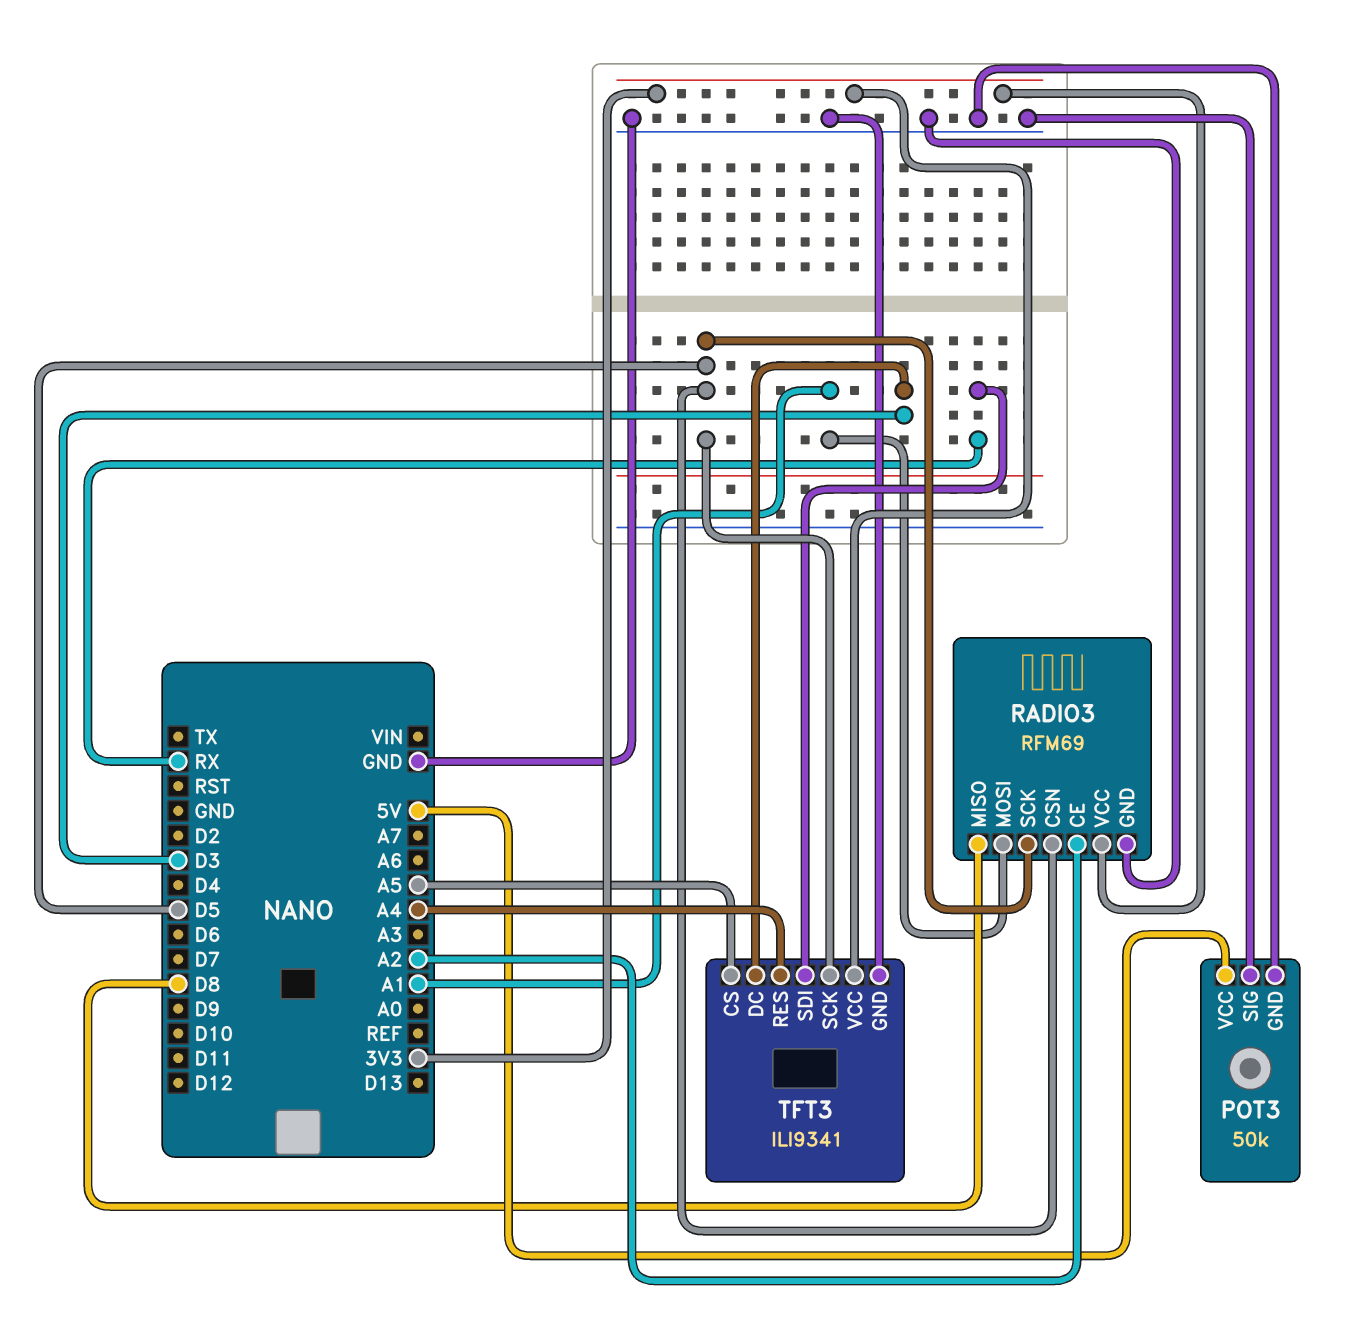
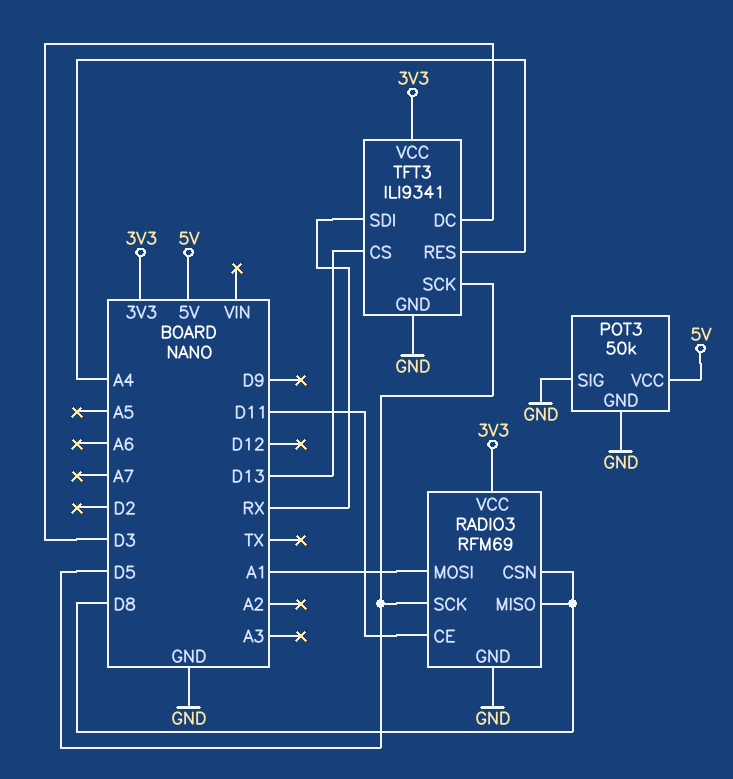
RADIO3 pin CE: A2 -> D11
RADIO3 pin CSN: D5 -> D8
TFT3 pin CS: A5 -> D13

